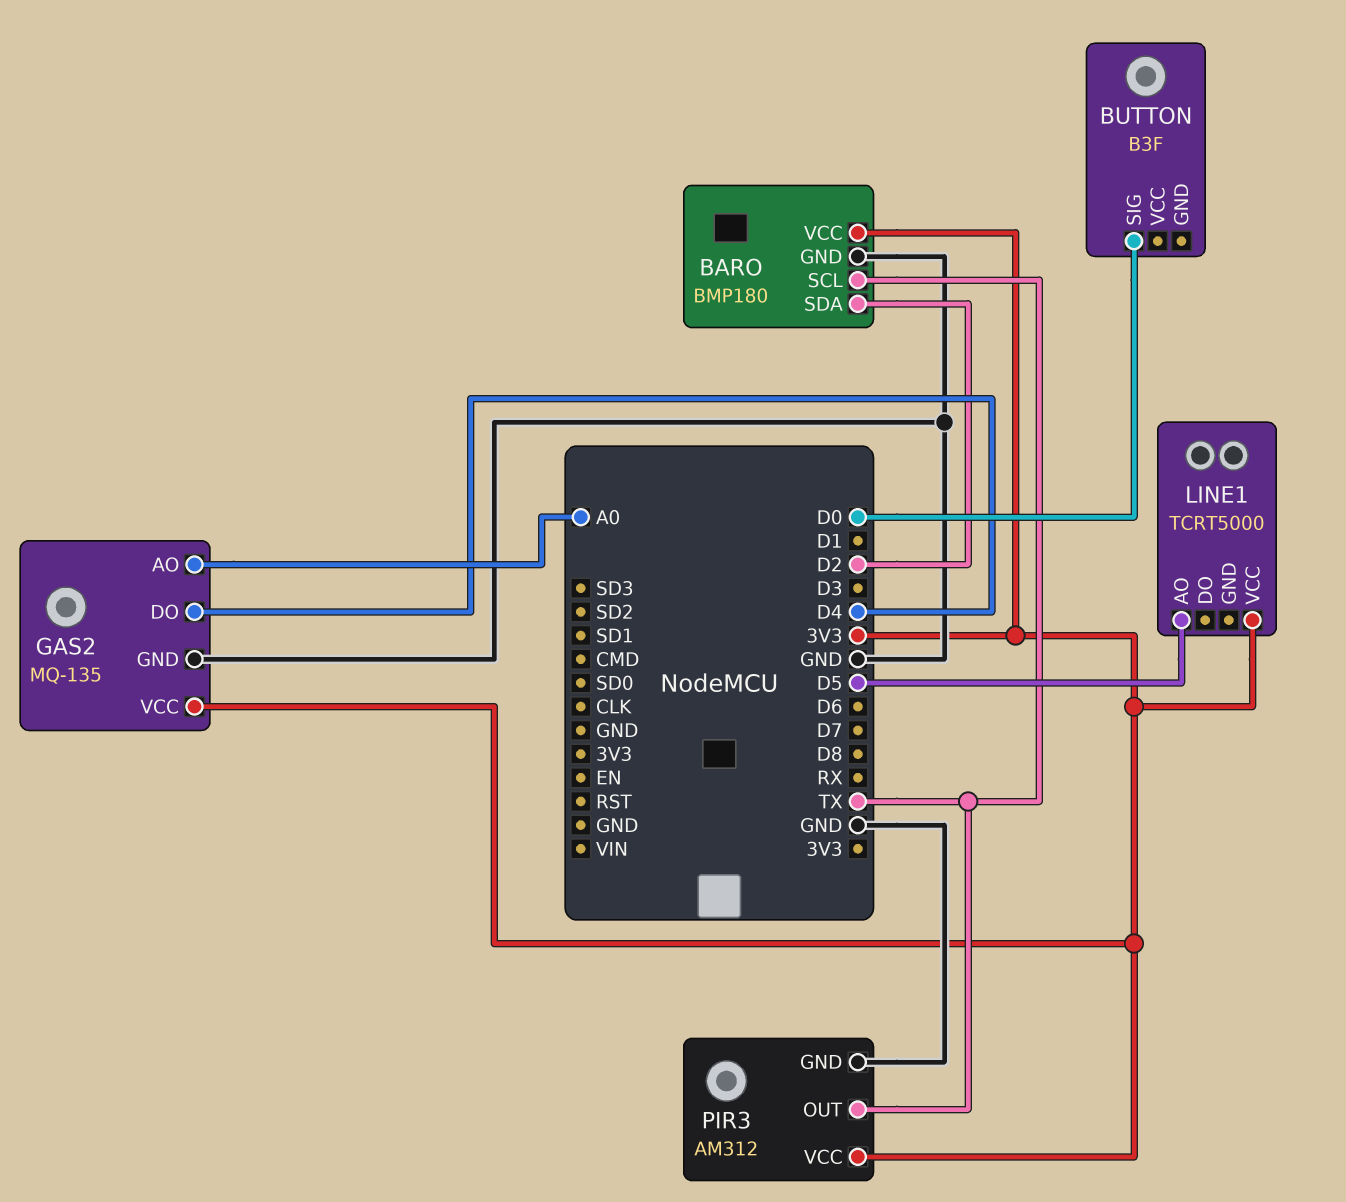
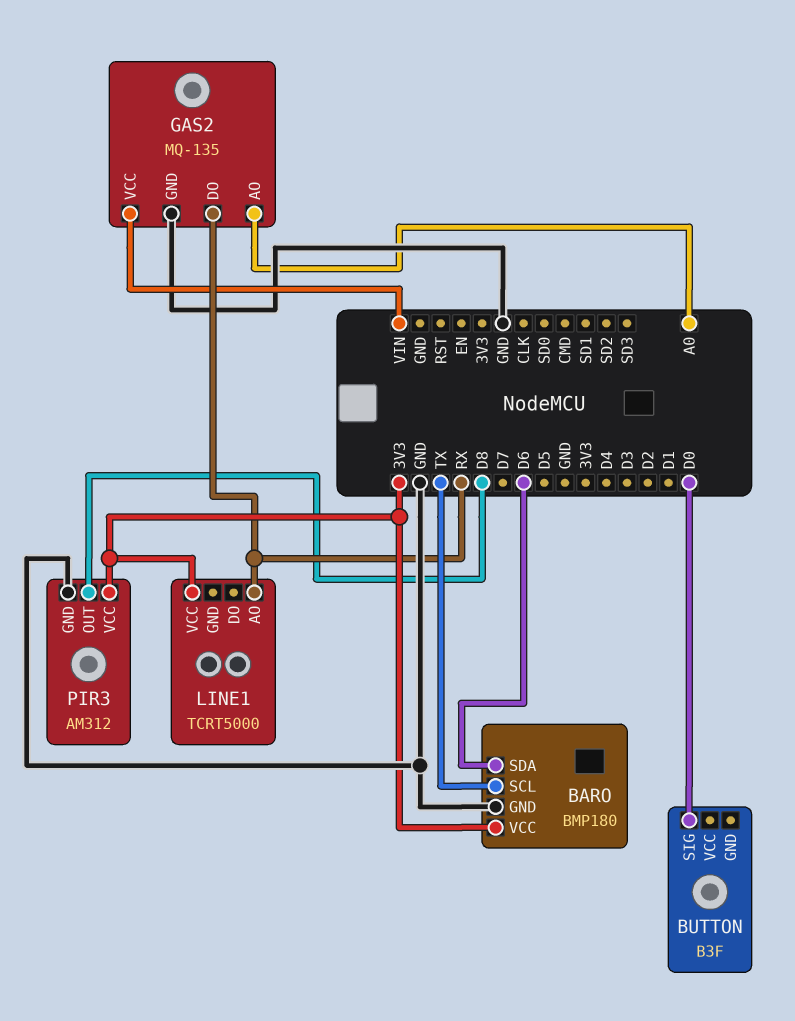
BARO pin SDA: D2 -> D6
GAS2 pin DO: D4 -> RX
GAS2 pin VCC: 3V3 -> VIN
LINE1 pin AO: D5 -> RX
PIR3 pin OUT: TX -> D8

